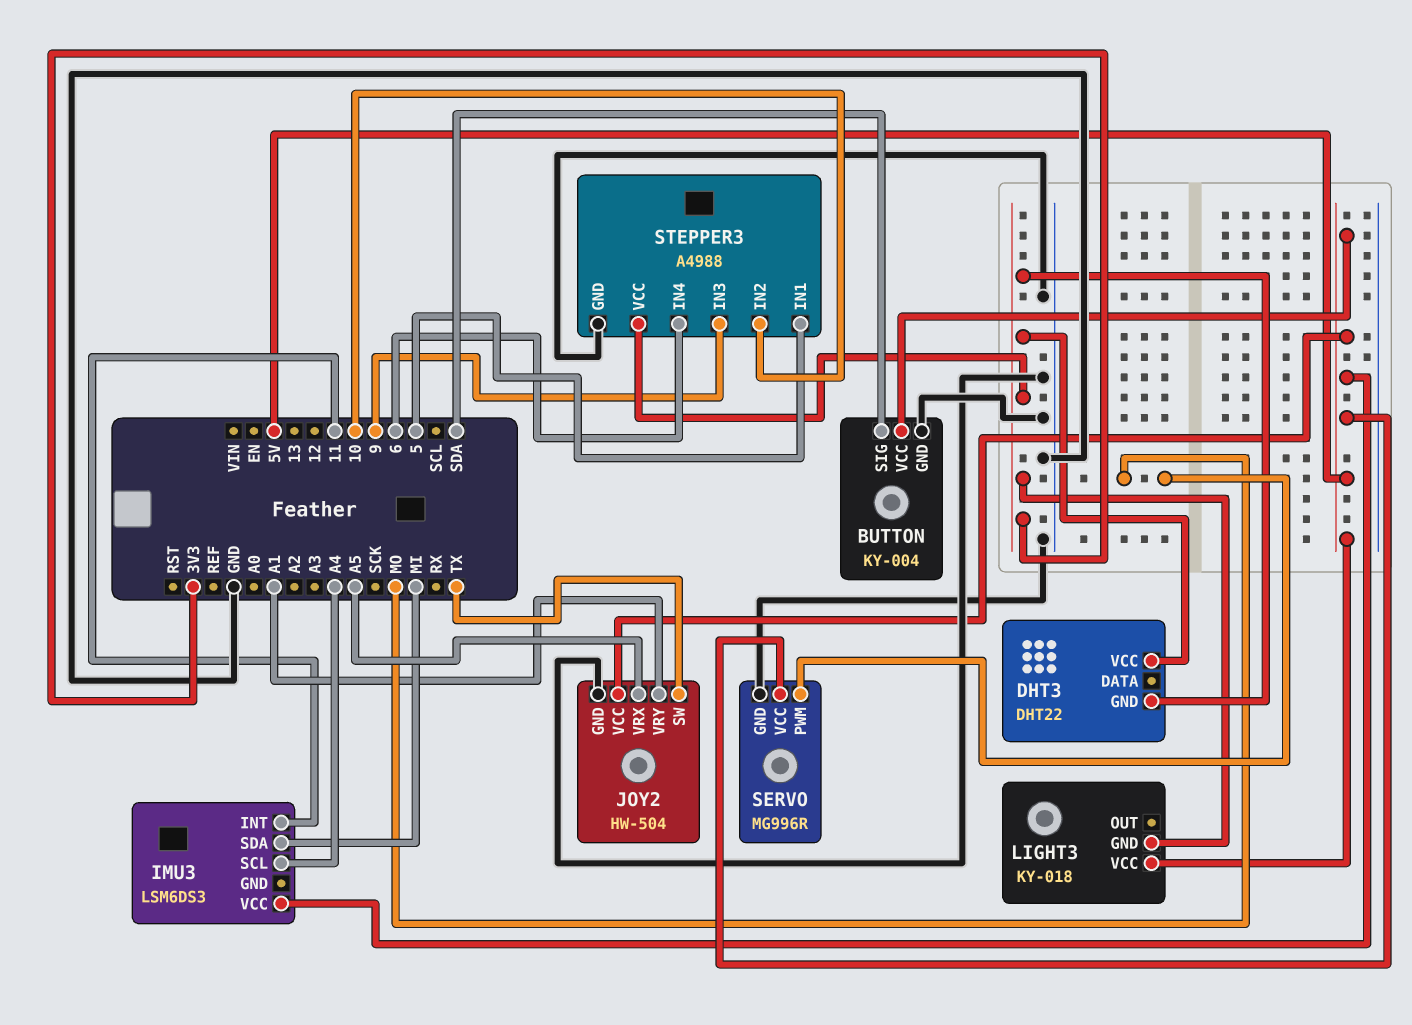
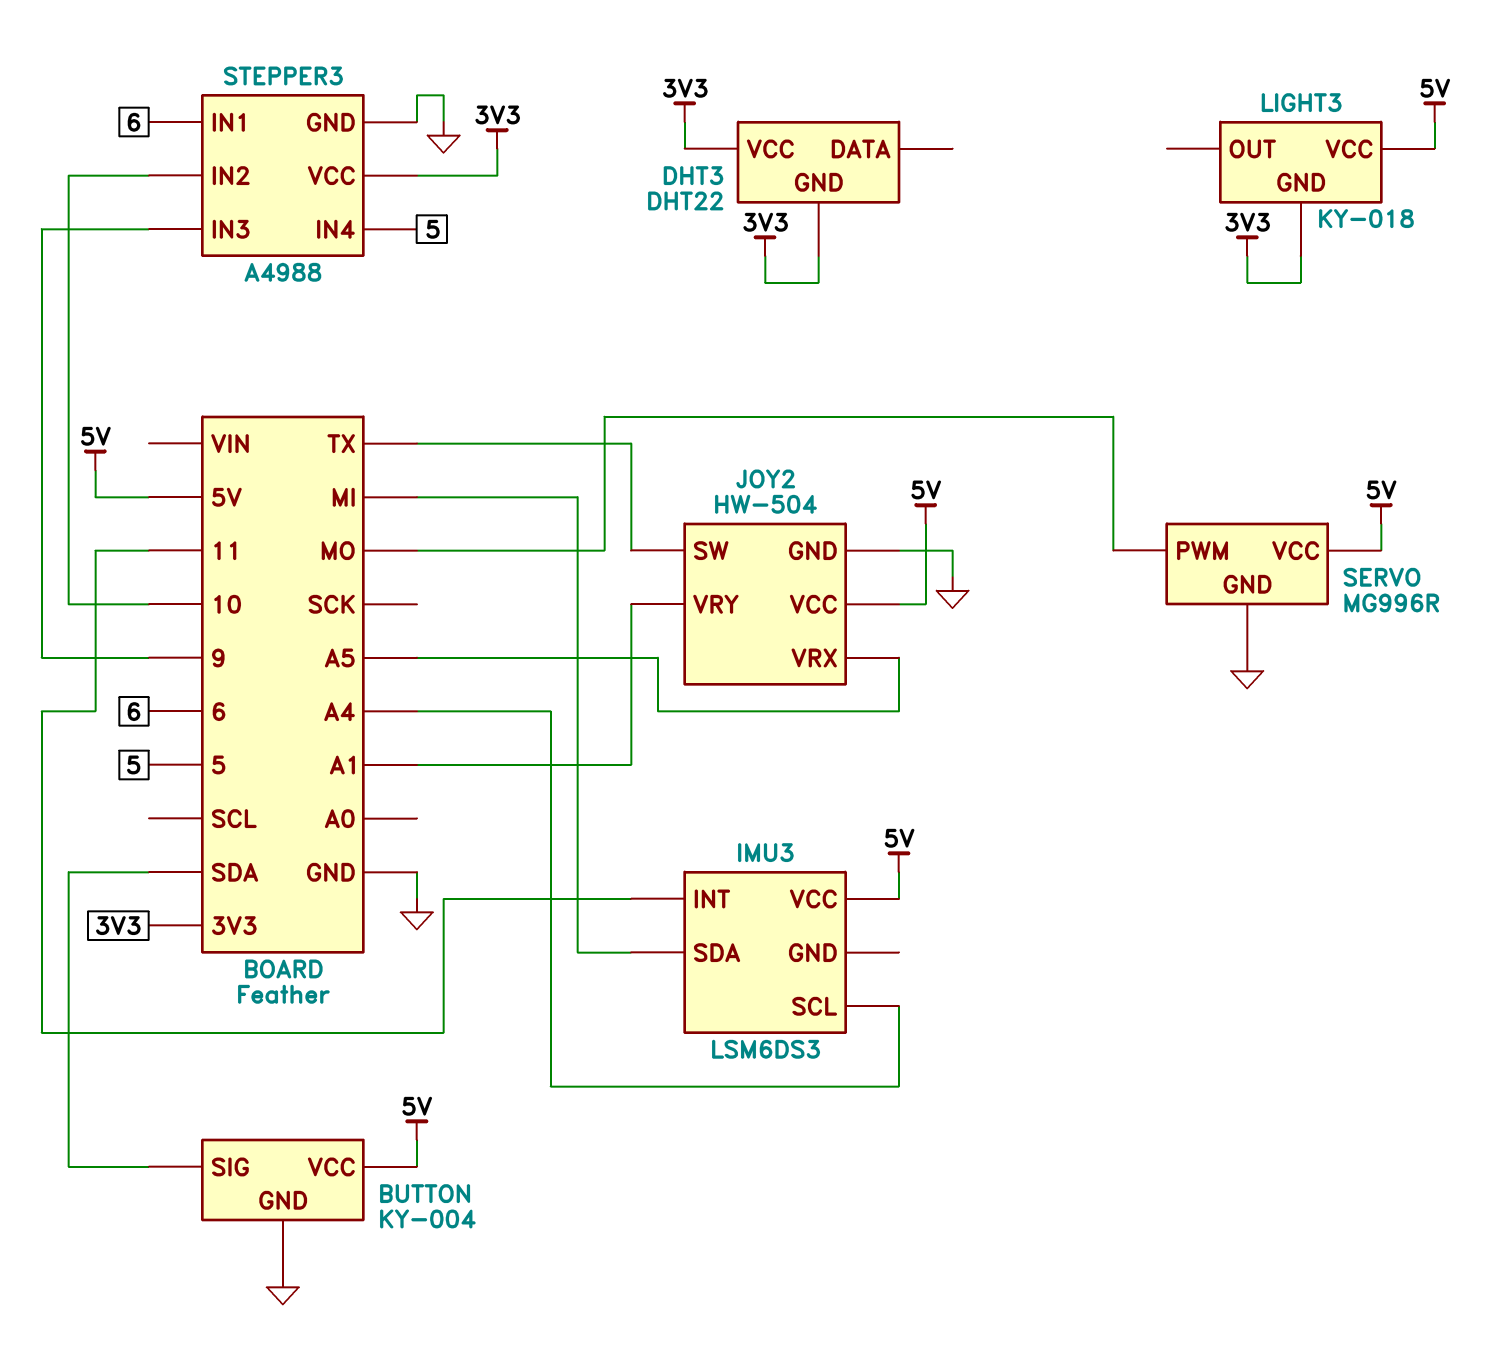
STEPPER3 pin IN1: 5 -> 6
STEPPER3 pin IN4: 6 -> 5

